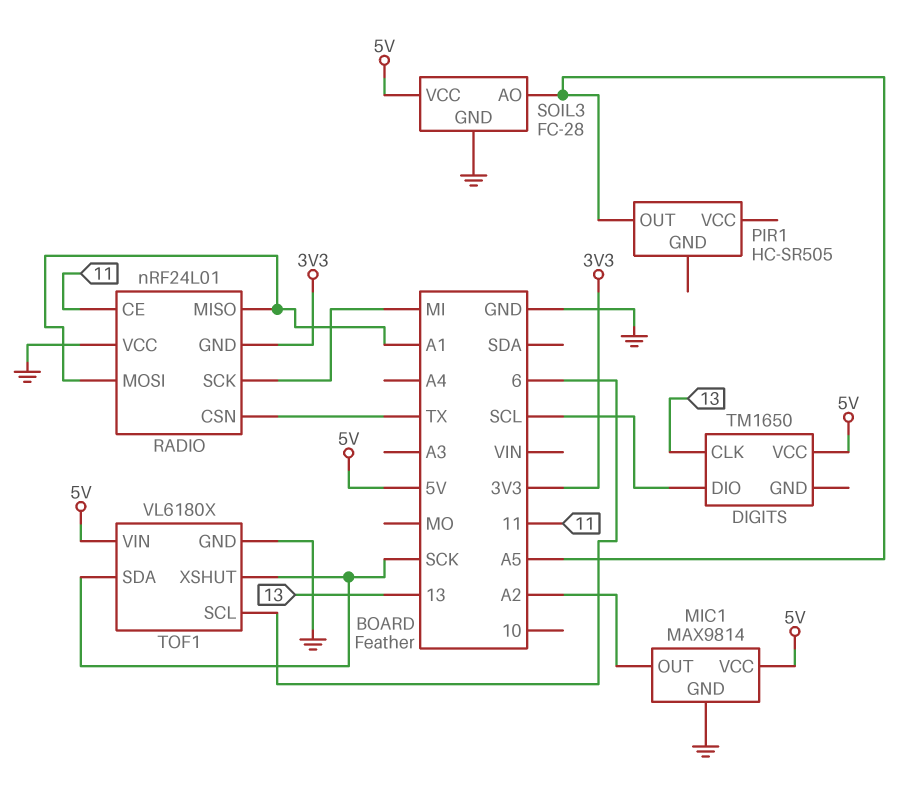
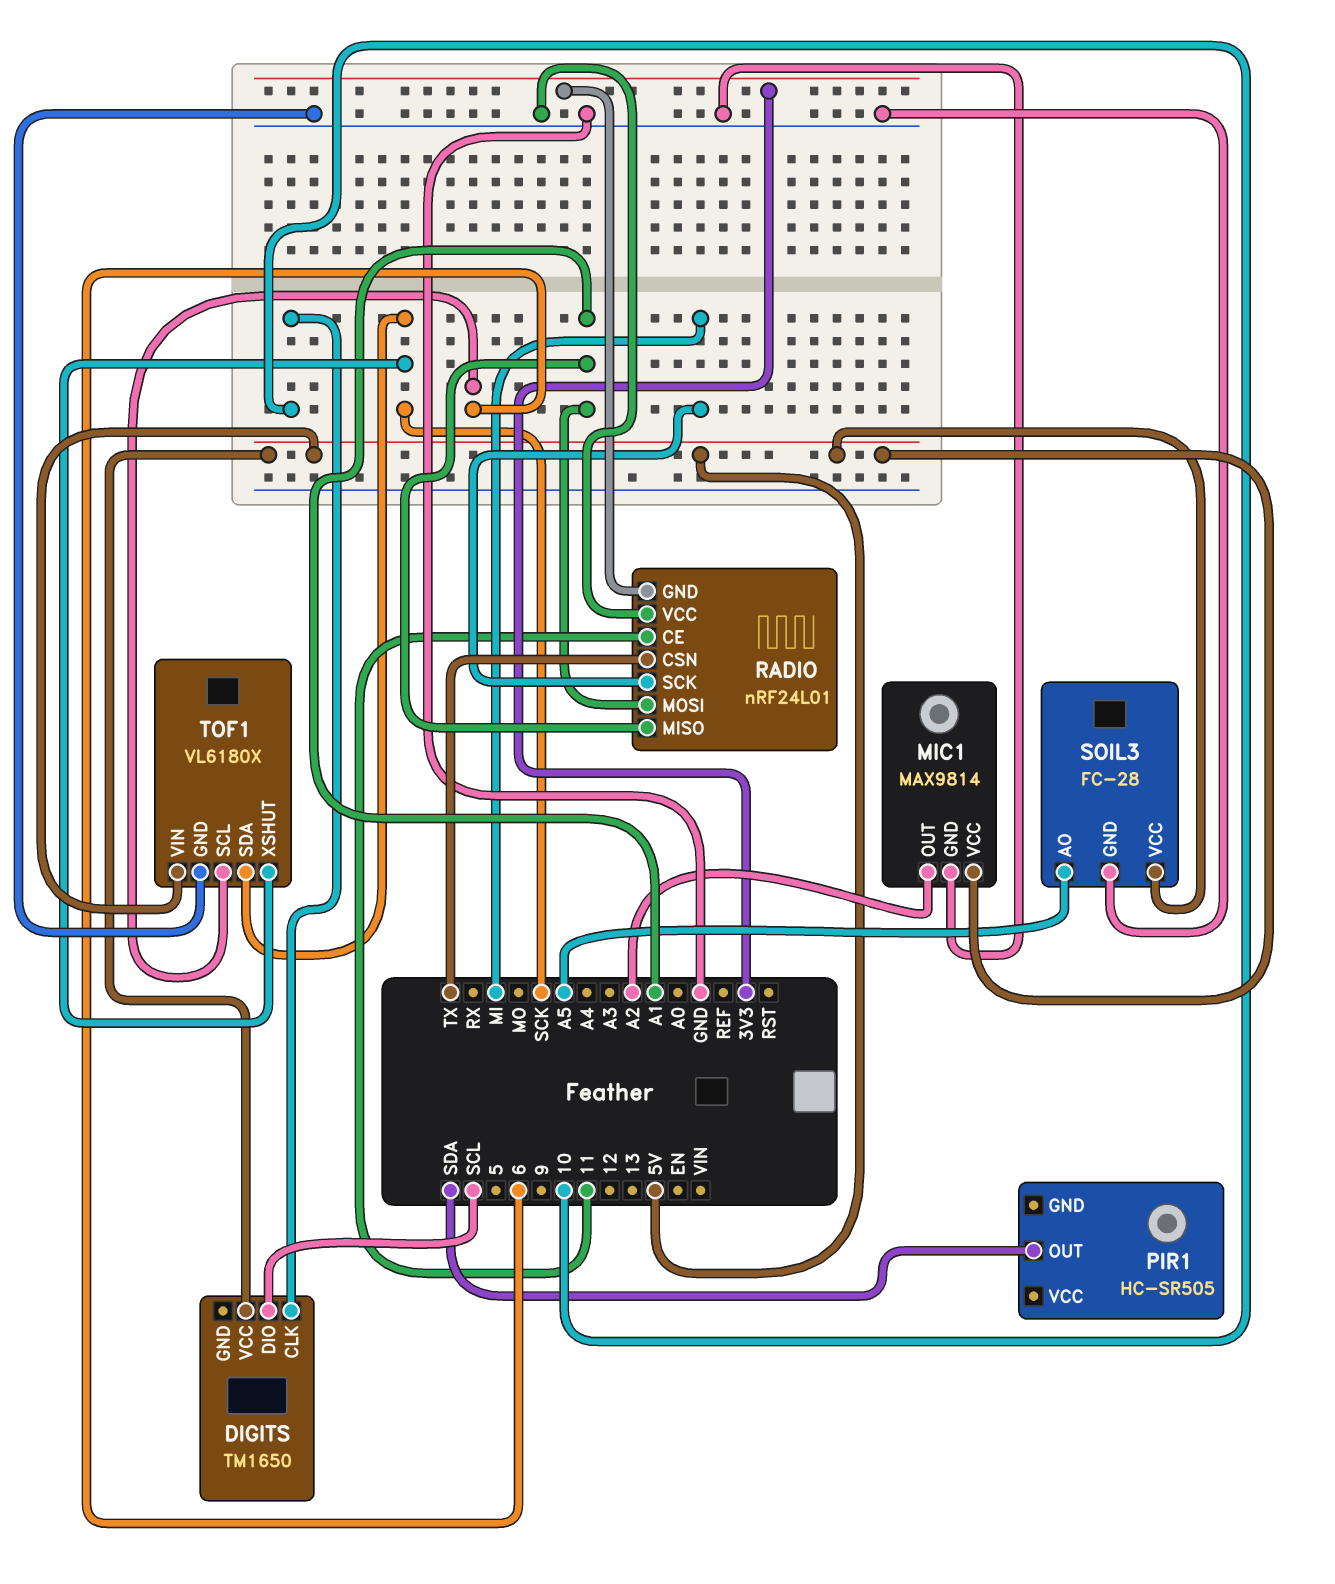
DIGITS pin CLK: 13 -> 10
PIR1 pin OUT: A5 -> SDA

